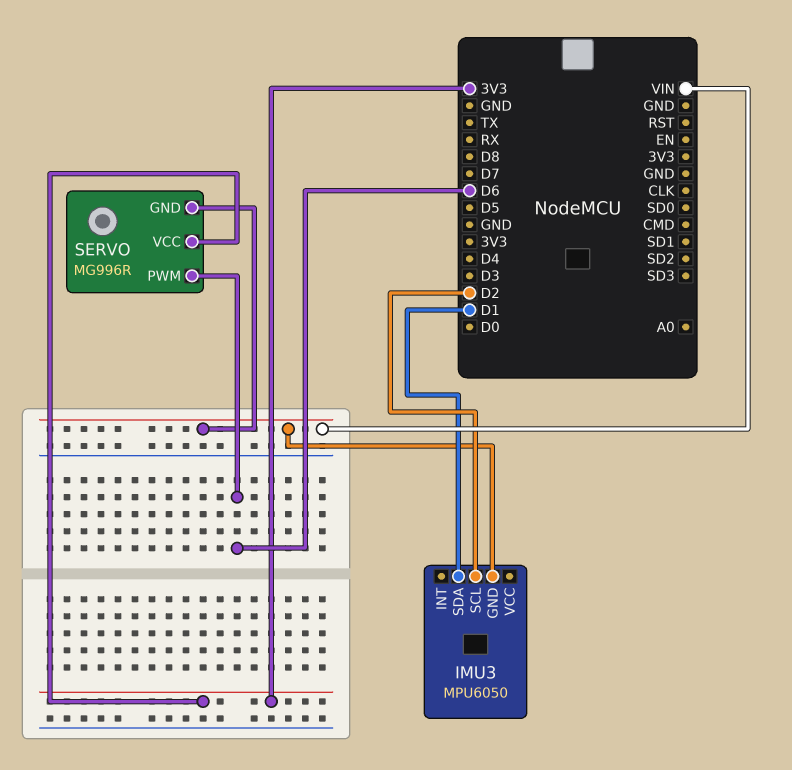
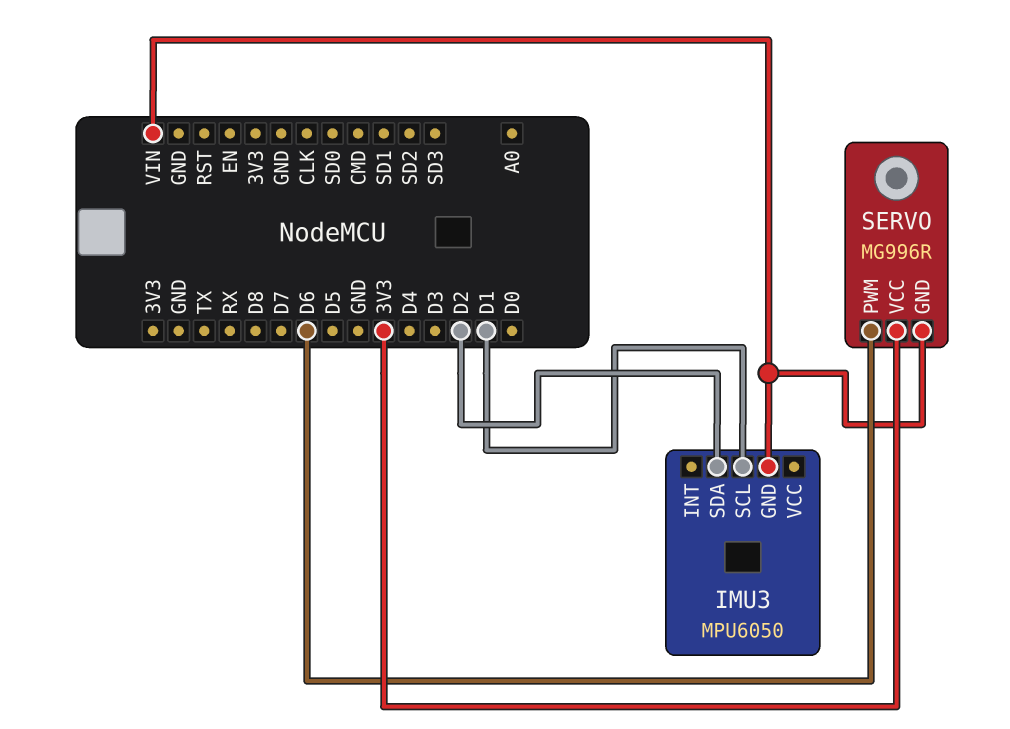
IMU3 pin SCL: D2 -> D1
IMU3 pin SDA: D1 -> D2

